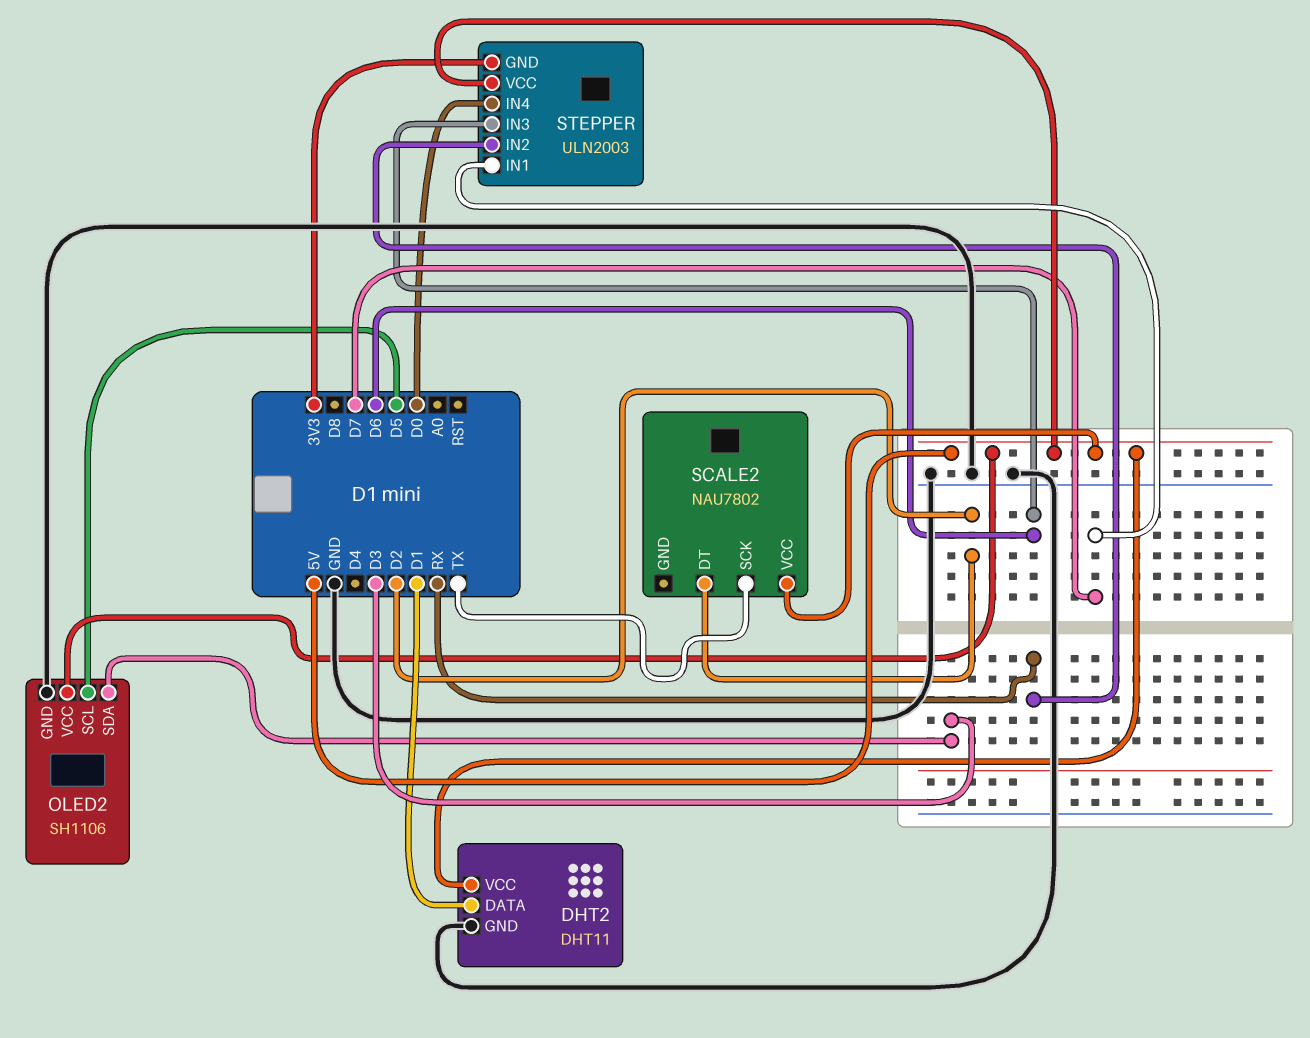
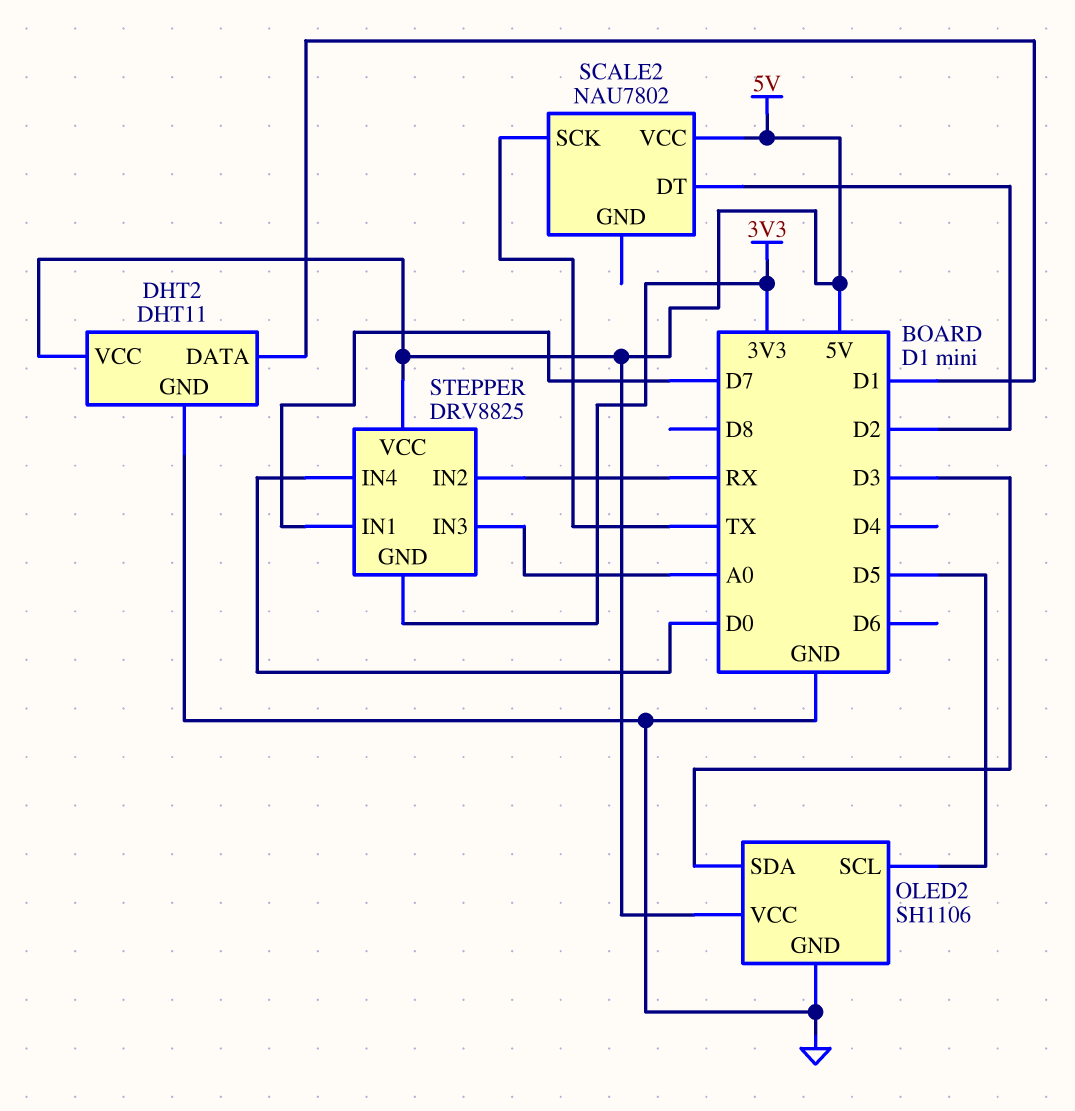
STEPPER: ULN2003 -> DRV8825
STEPPER pin IN3: D6 -> A0

